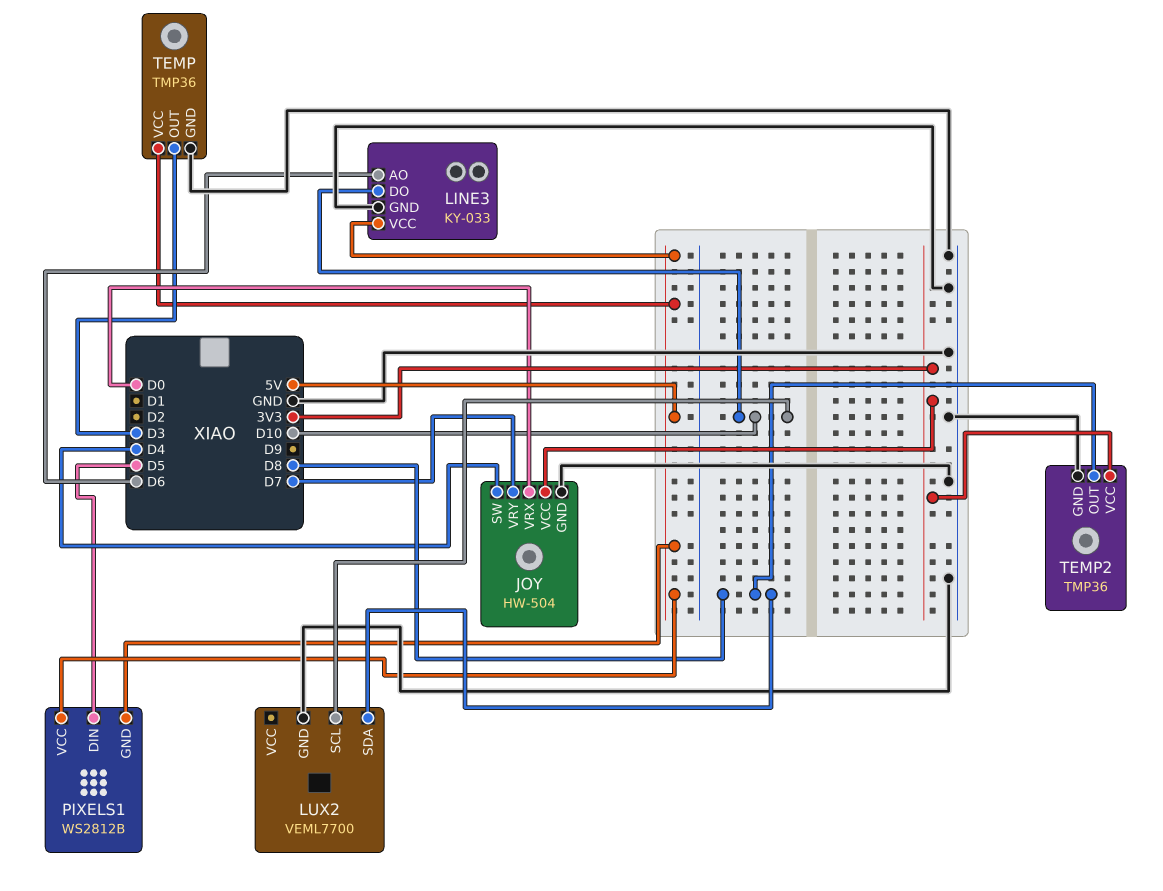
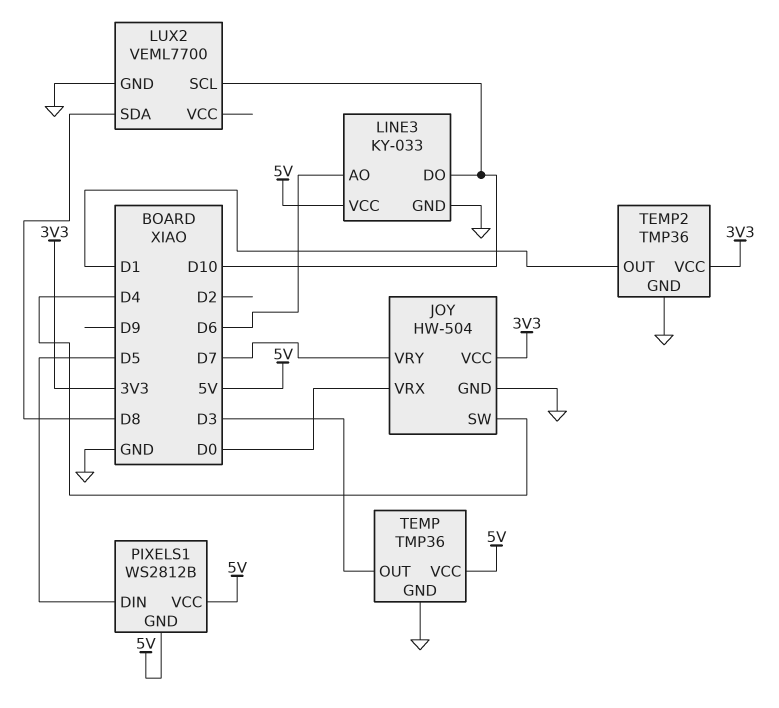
TEMP2 pin OUT: D8 -> D1

